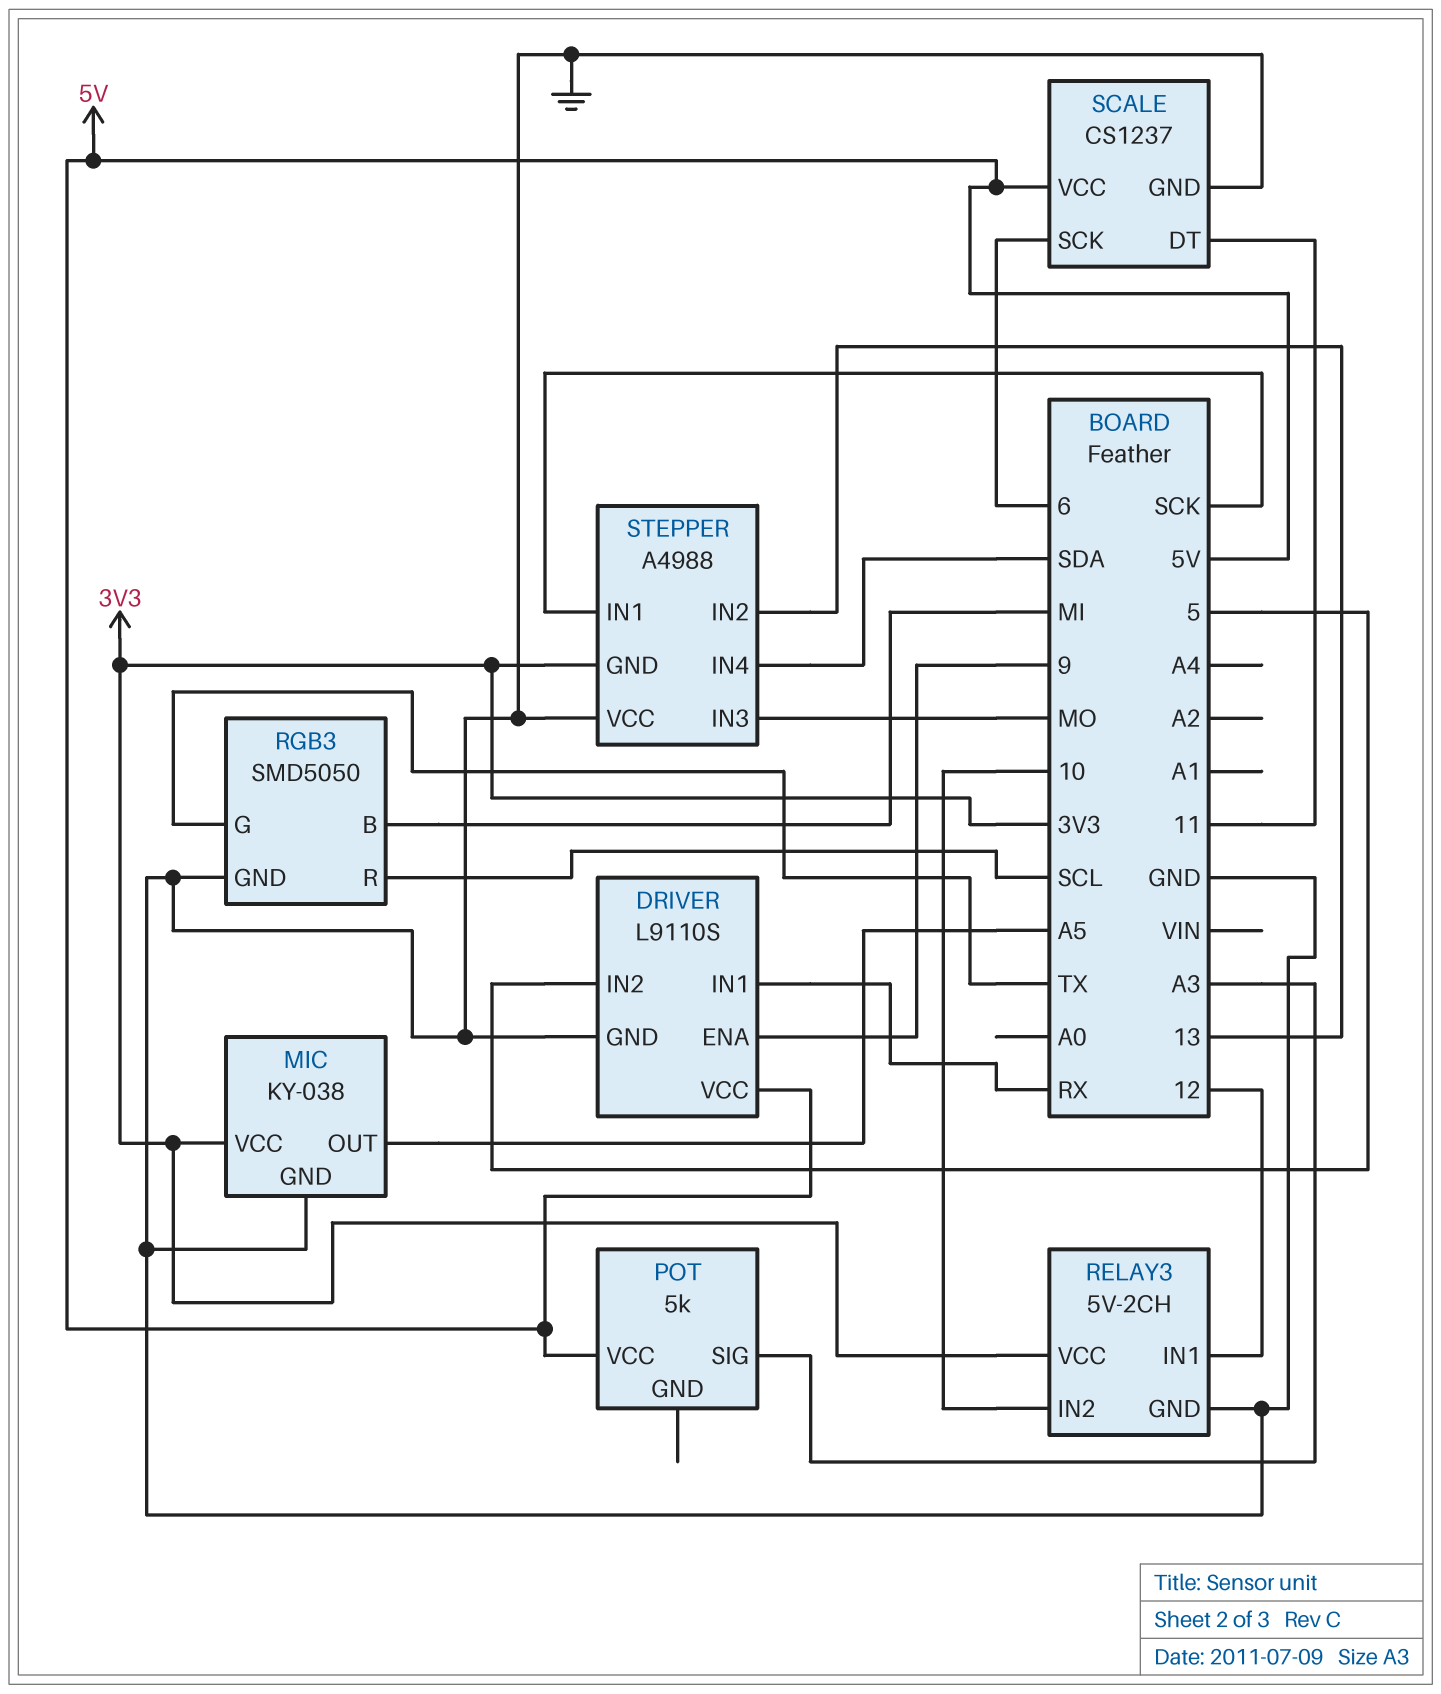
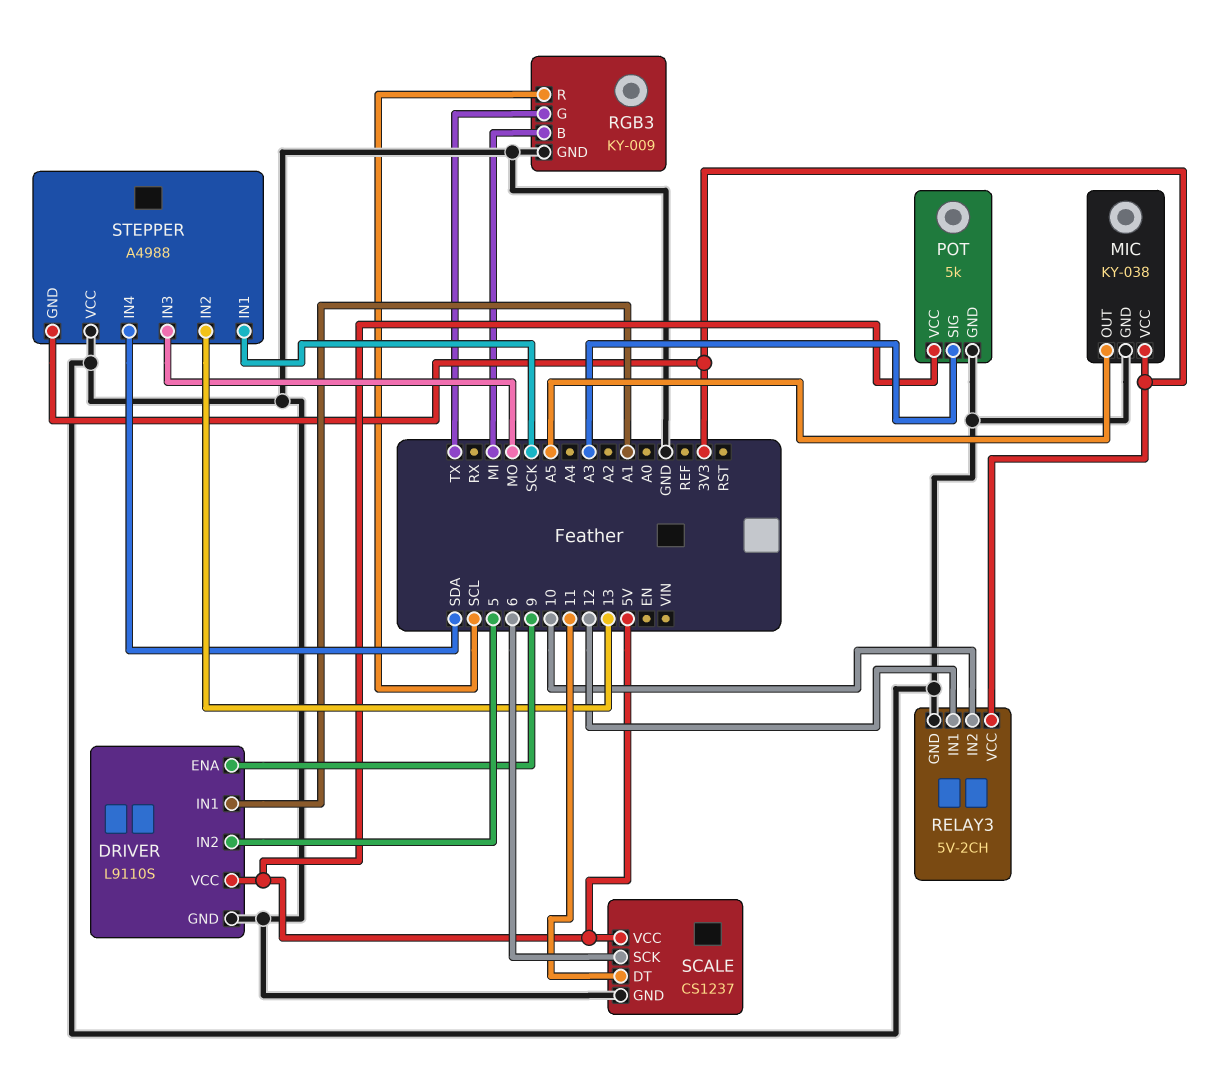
DRIVER pin IN1: RX -> A1
POT pin GND: none -> GND
RGB3: SMD5050 -> KY-009

